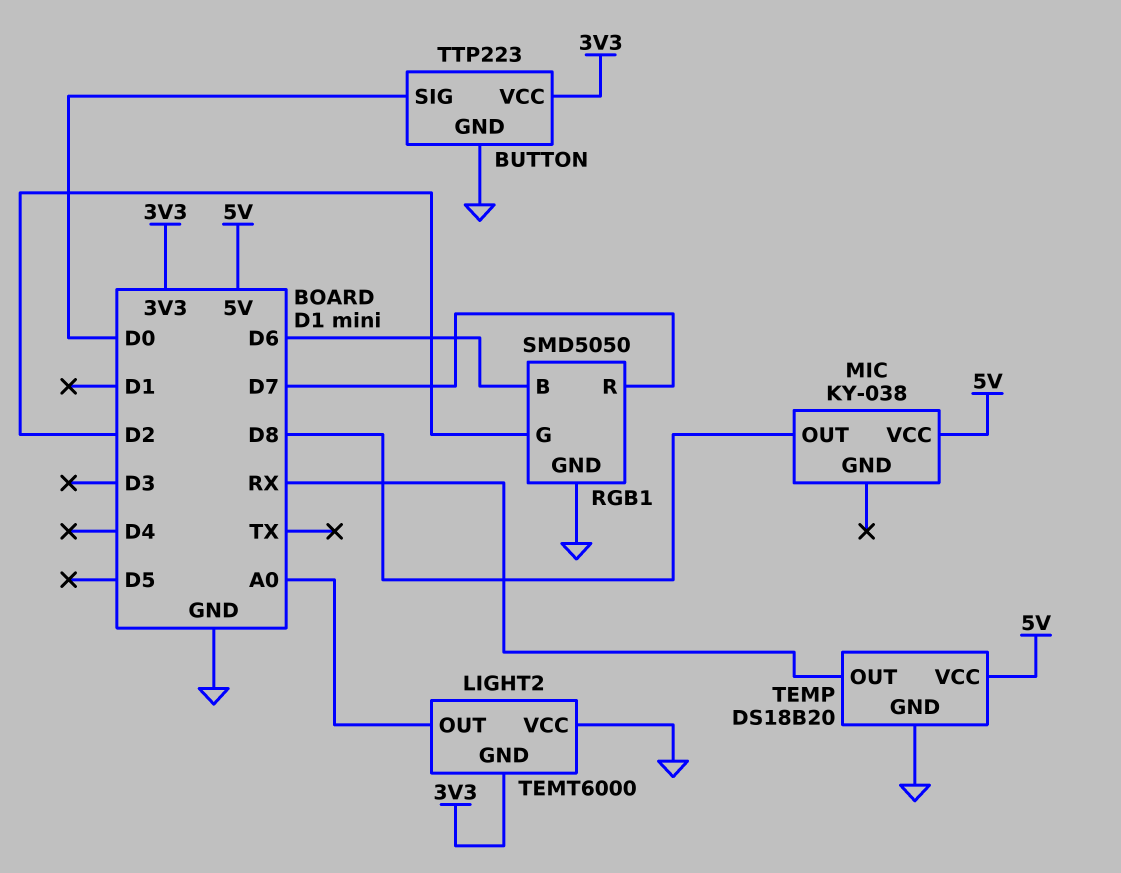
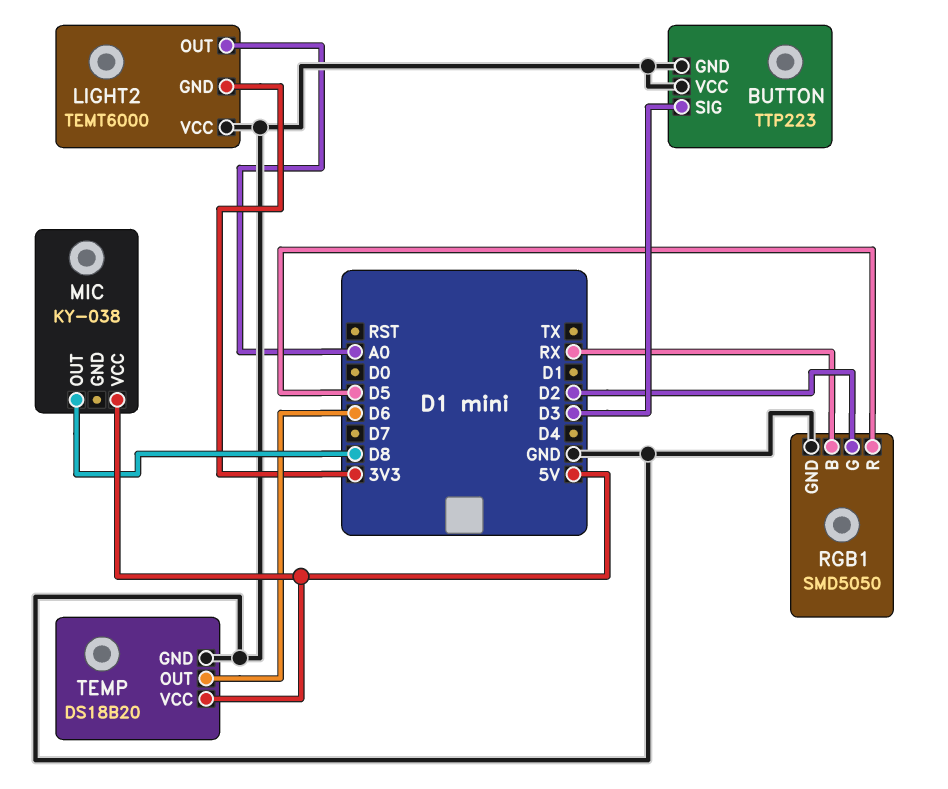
BUTTON pin SIG: D0 -> D3
BUTTON pin VCC: 3V3 -> GND
RGB1 pin B: D6 -> RX
RGB1 pin R: D7 -> D5
TEMP pin OUT: RX -> D6

